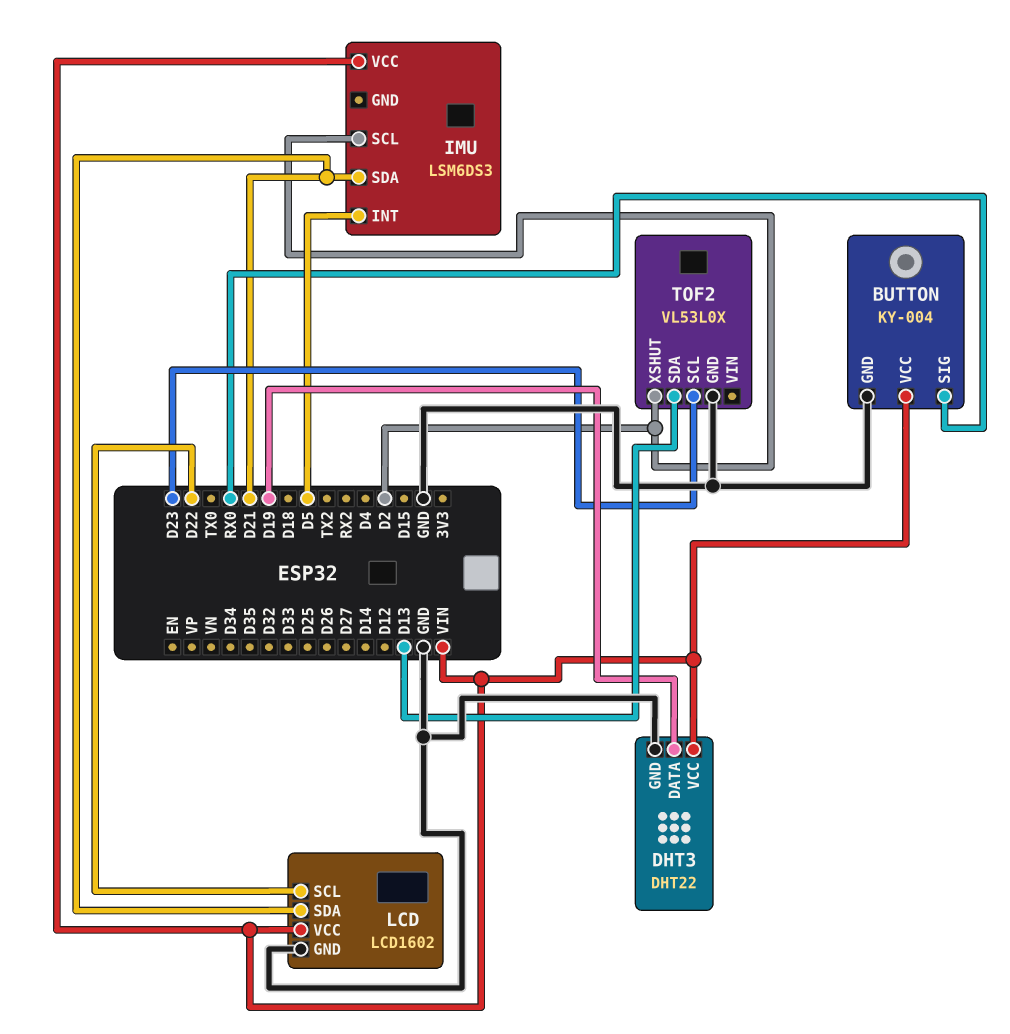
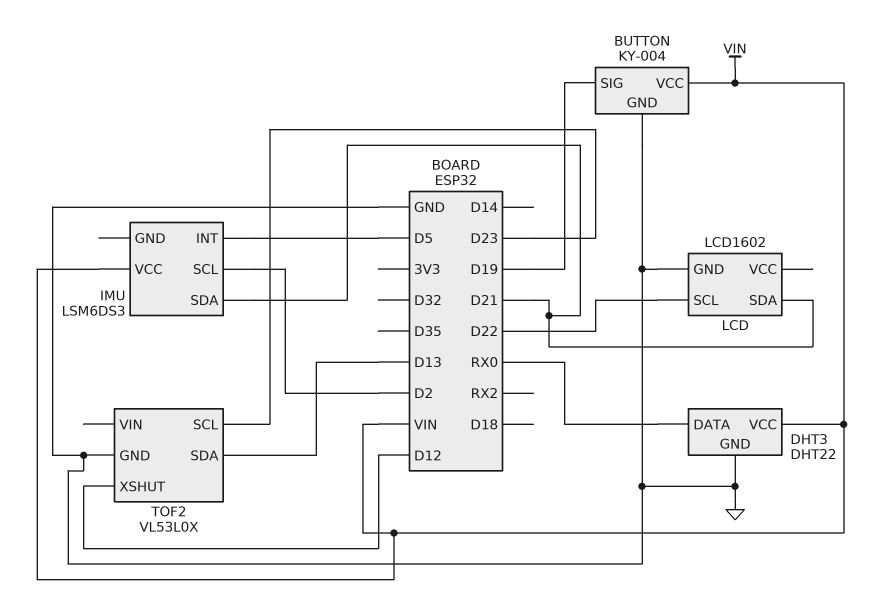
BUTTON pin SIG: RX0 -> D19
DHT3 pin DATA: D19 -> RX0
LCD pin VCC: VIN -> none
TOF2 pin XSHUT: D2 -> D12

